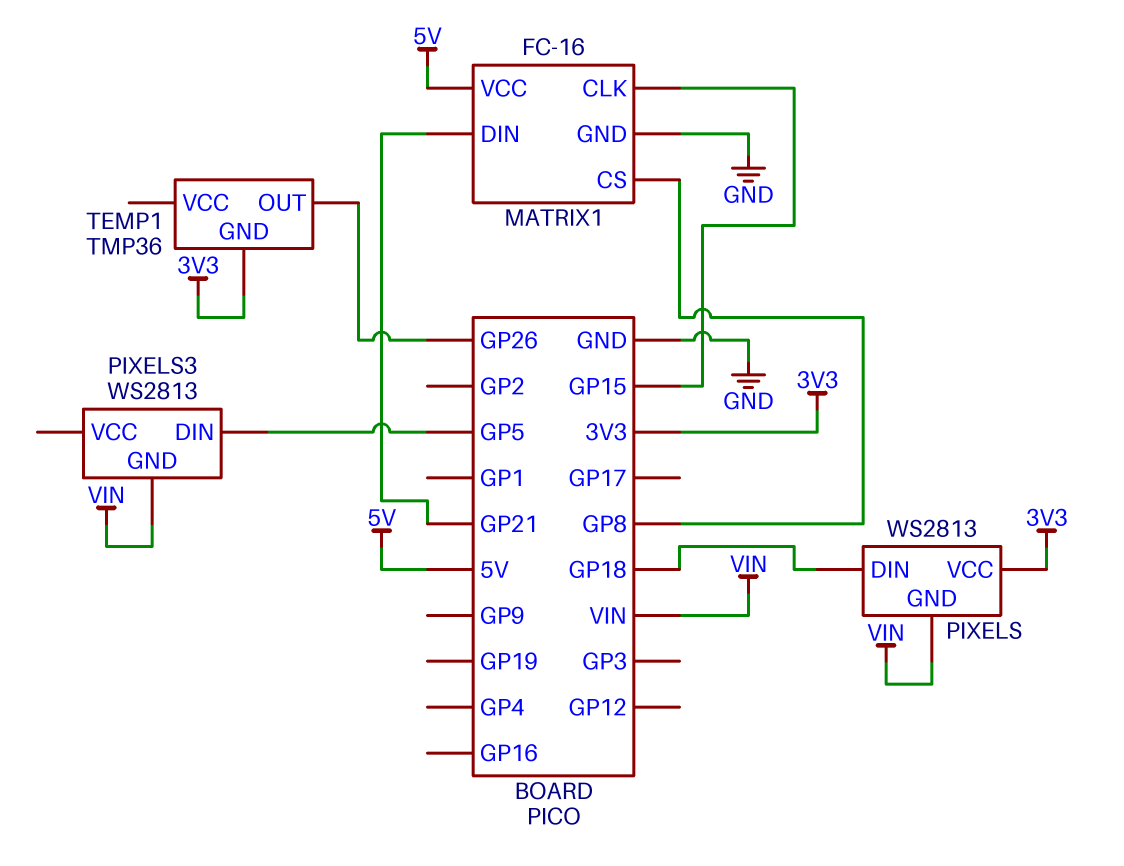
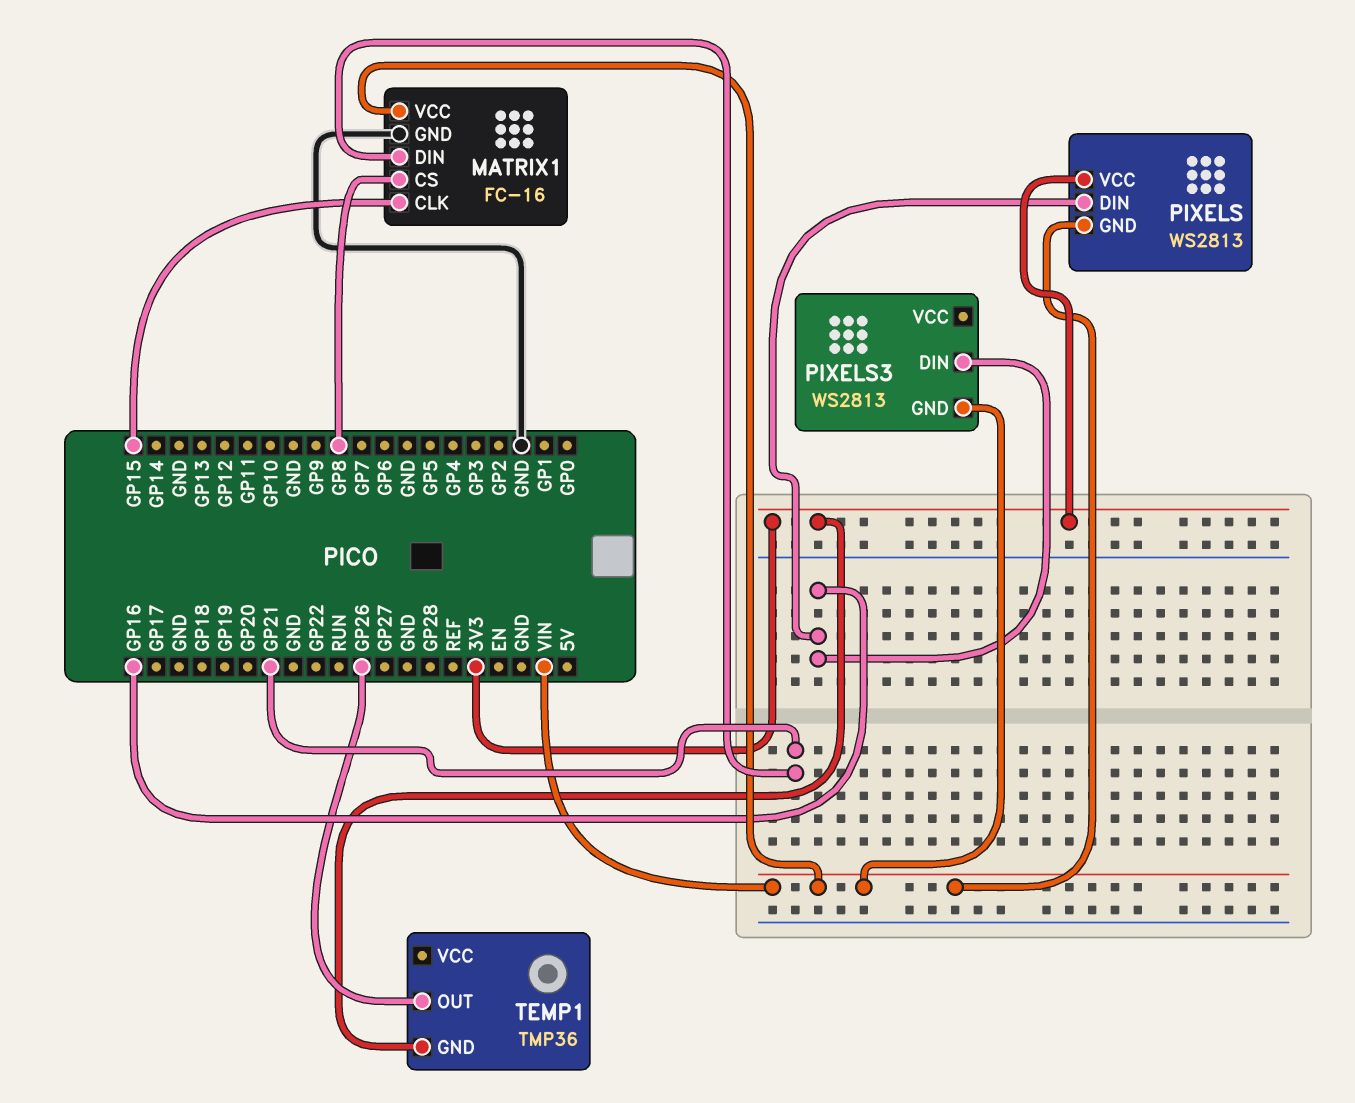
MATRIX1 pin VCC: 5V -> VIN
PIXELS pin DIN: GP18 -> GP16
PIXELS3 pin DIN: GP5 -> GP16

